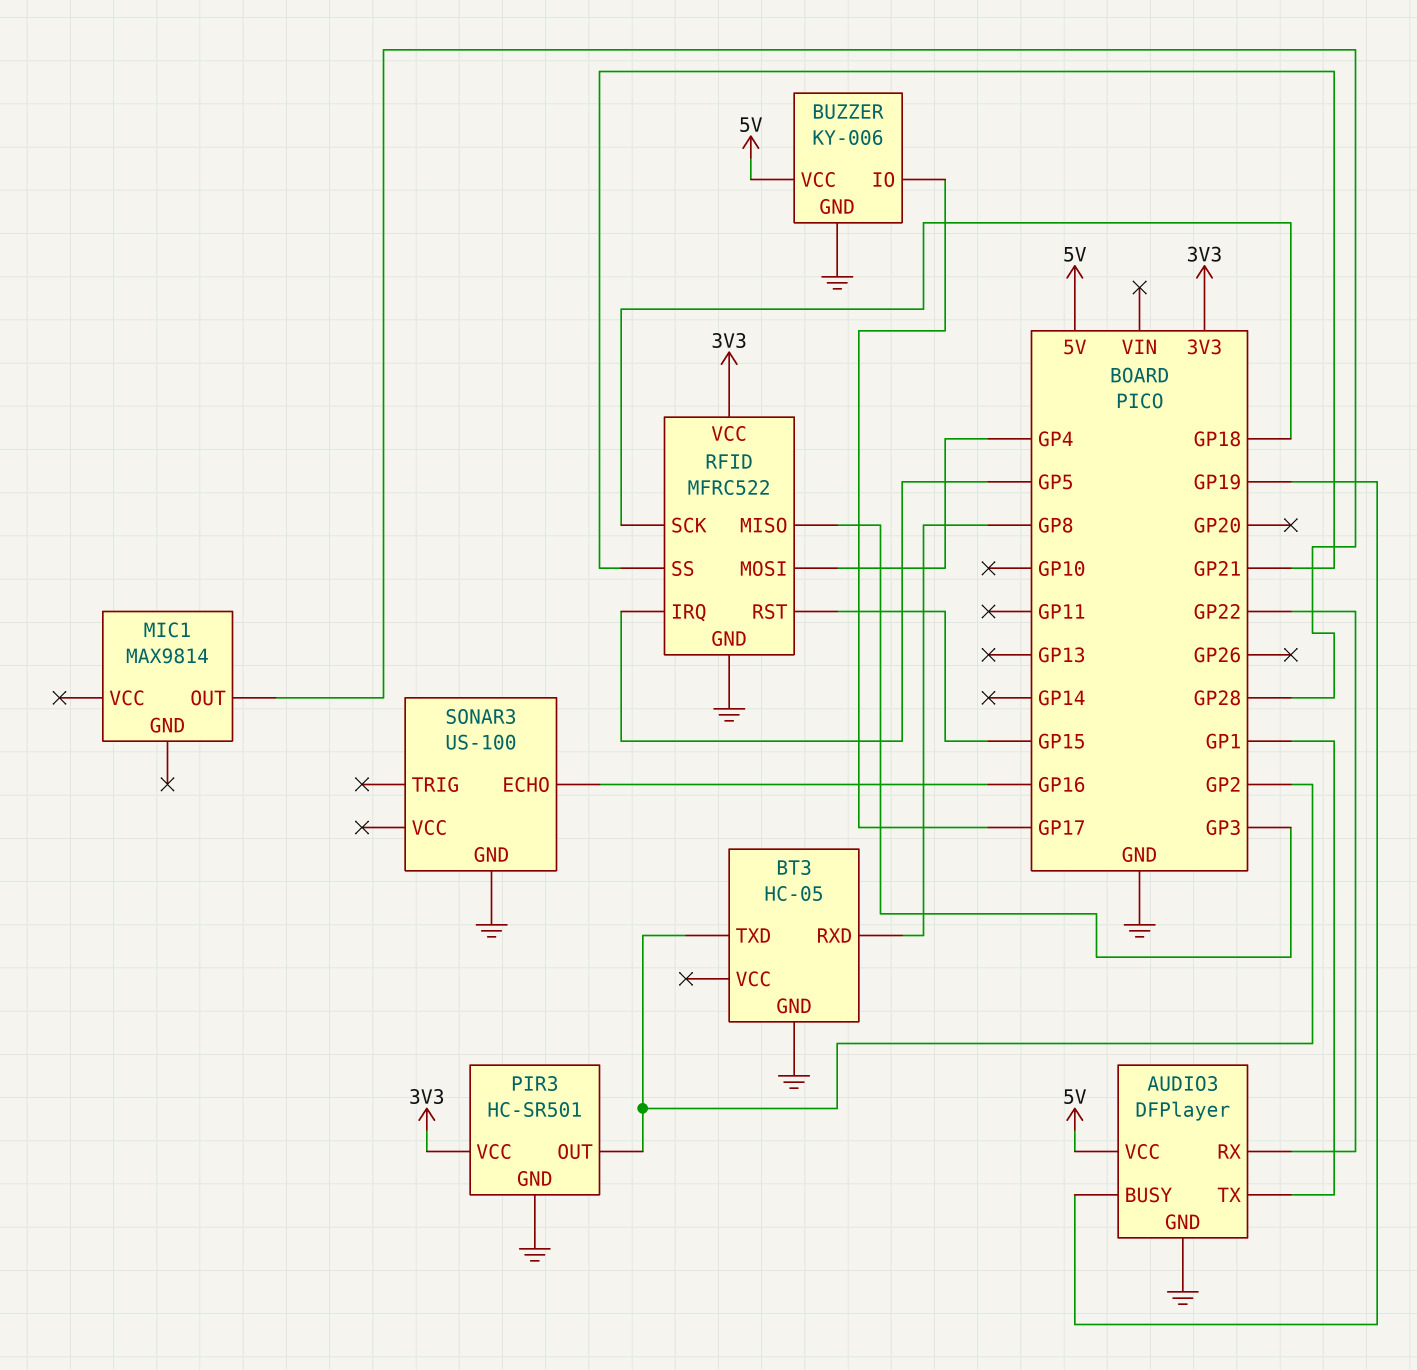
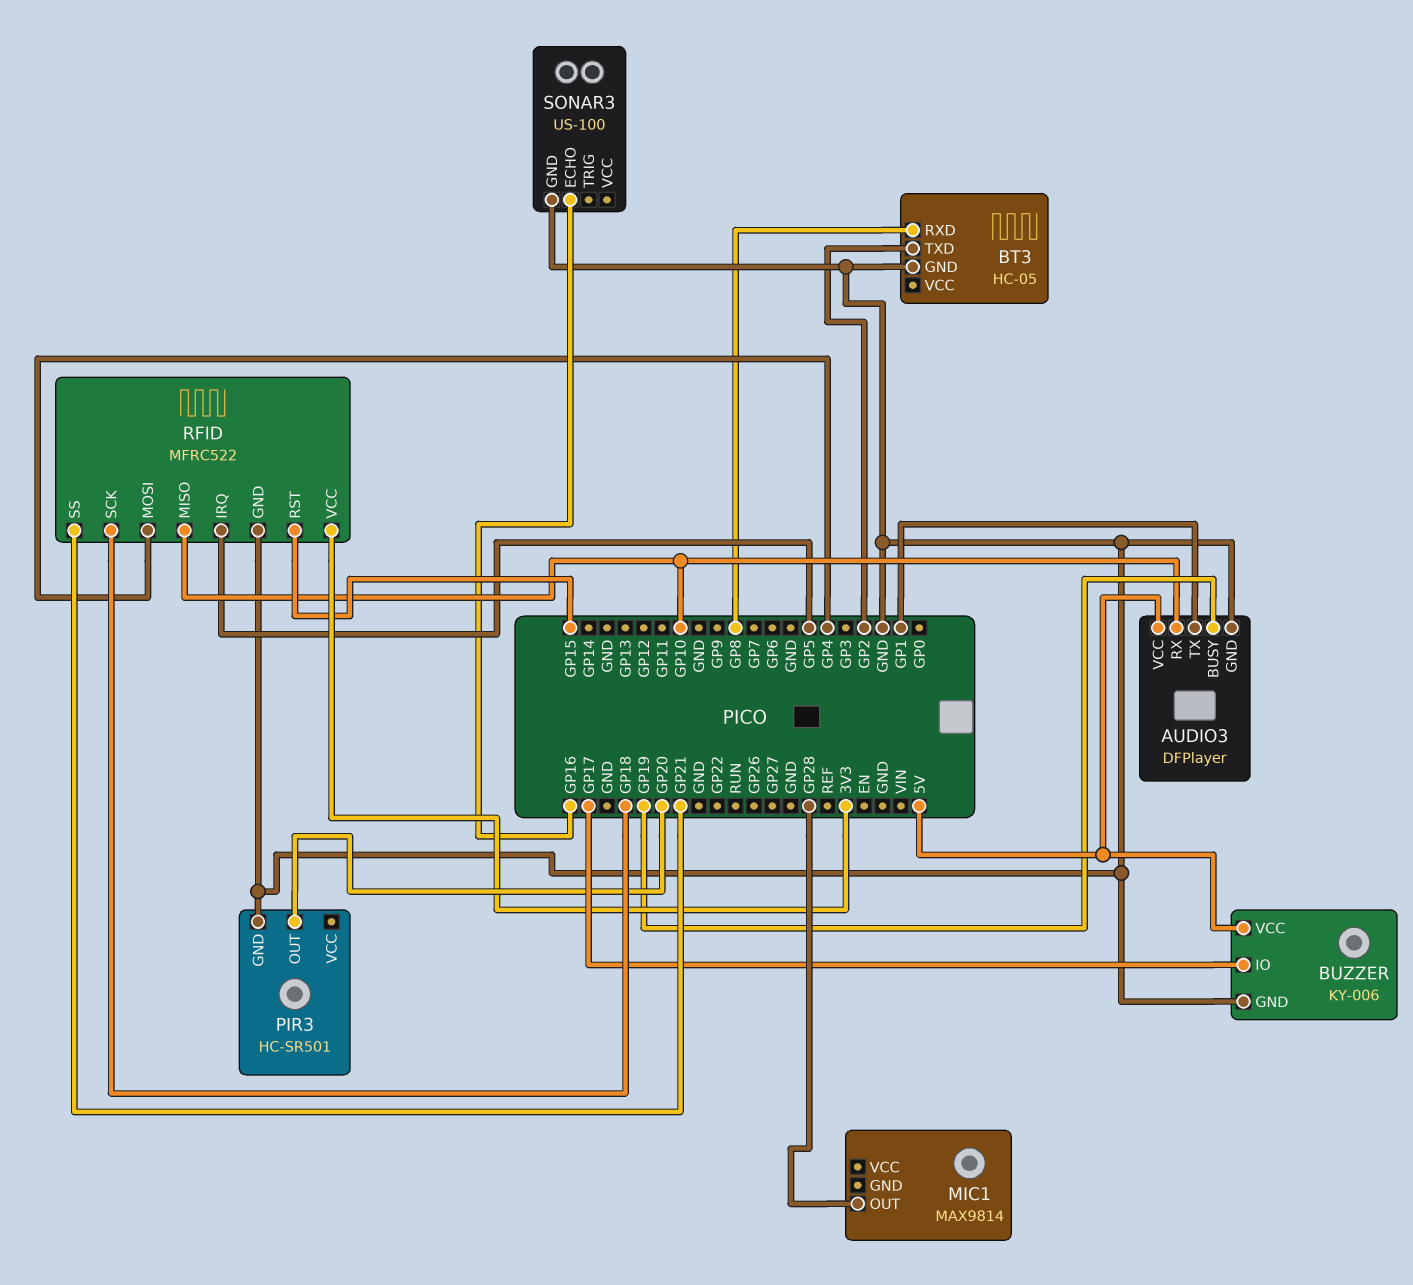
AUDIO3 pin RX: GP22 -> GP10
PIR3 pin OUT: GP2 -> GP20
PIR3 pin VCC: 3V3 -> none
RFID pin MISO: GP3 -> GP10

